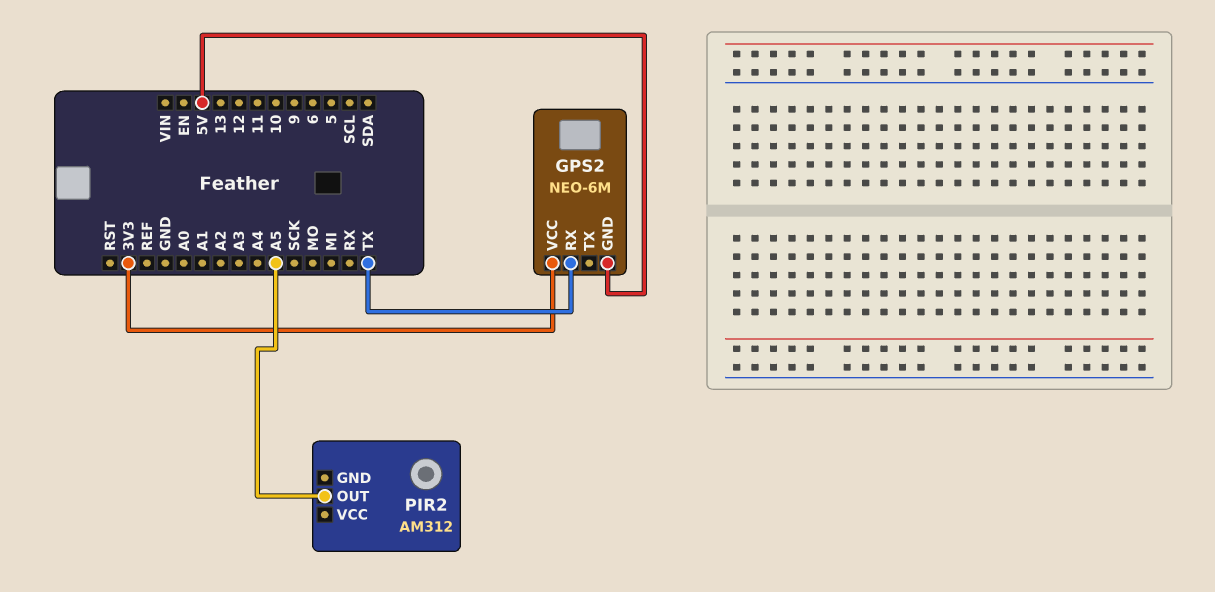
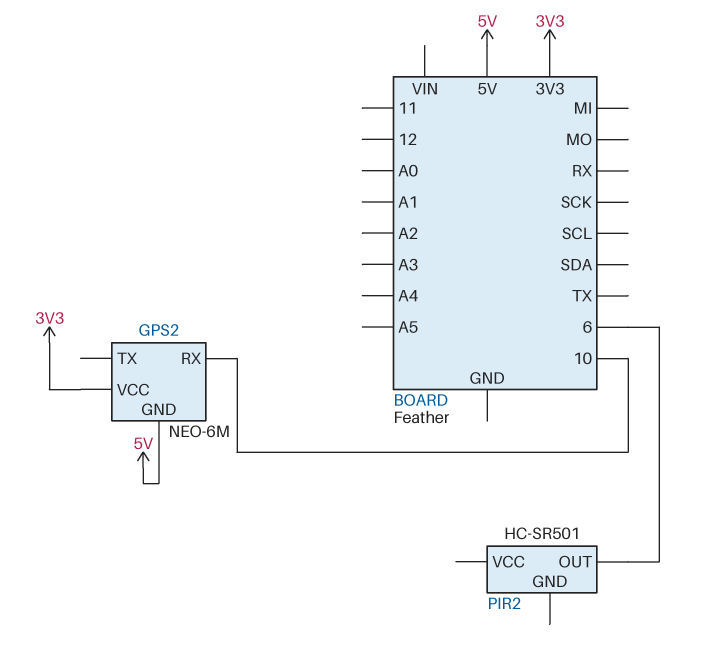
GPS2 pin RX: TX -> 10
PIR2: AM312 -> HC-SR501
PIR2 pin OUT: A5 -> 6

